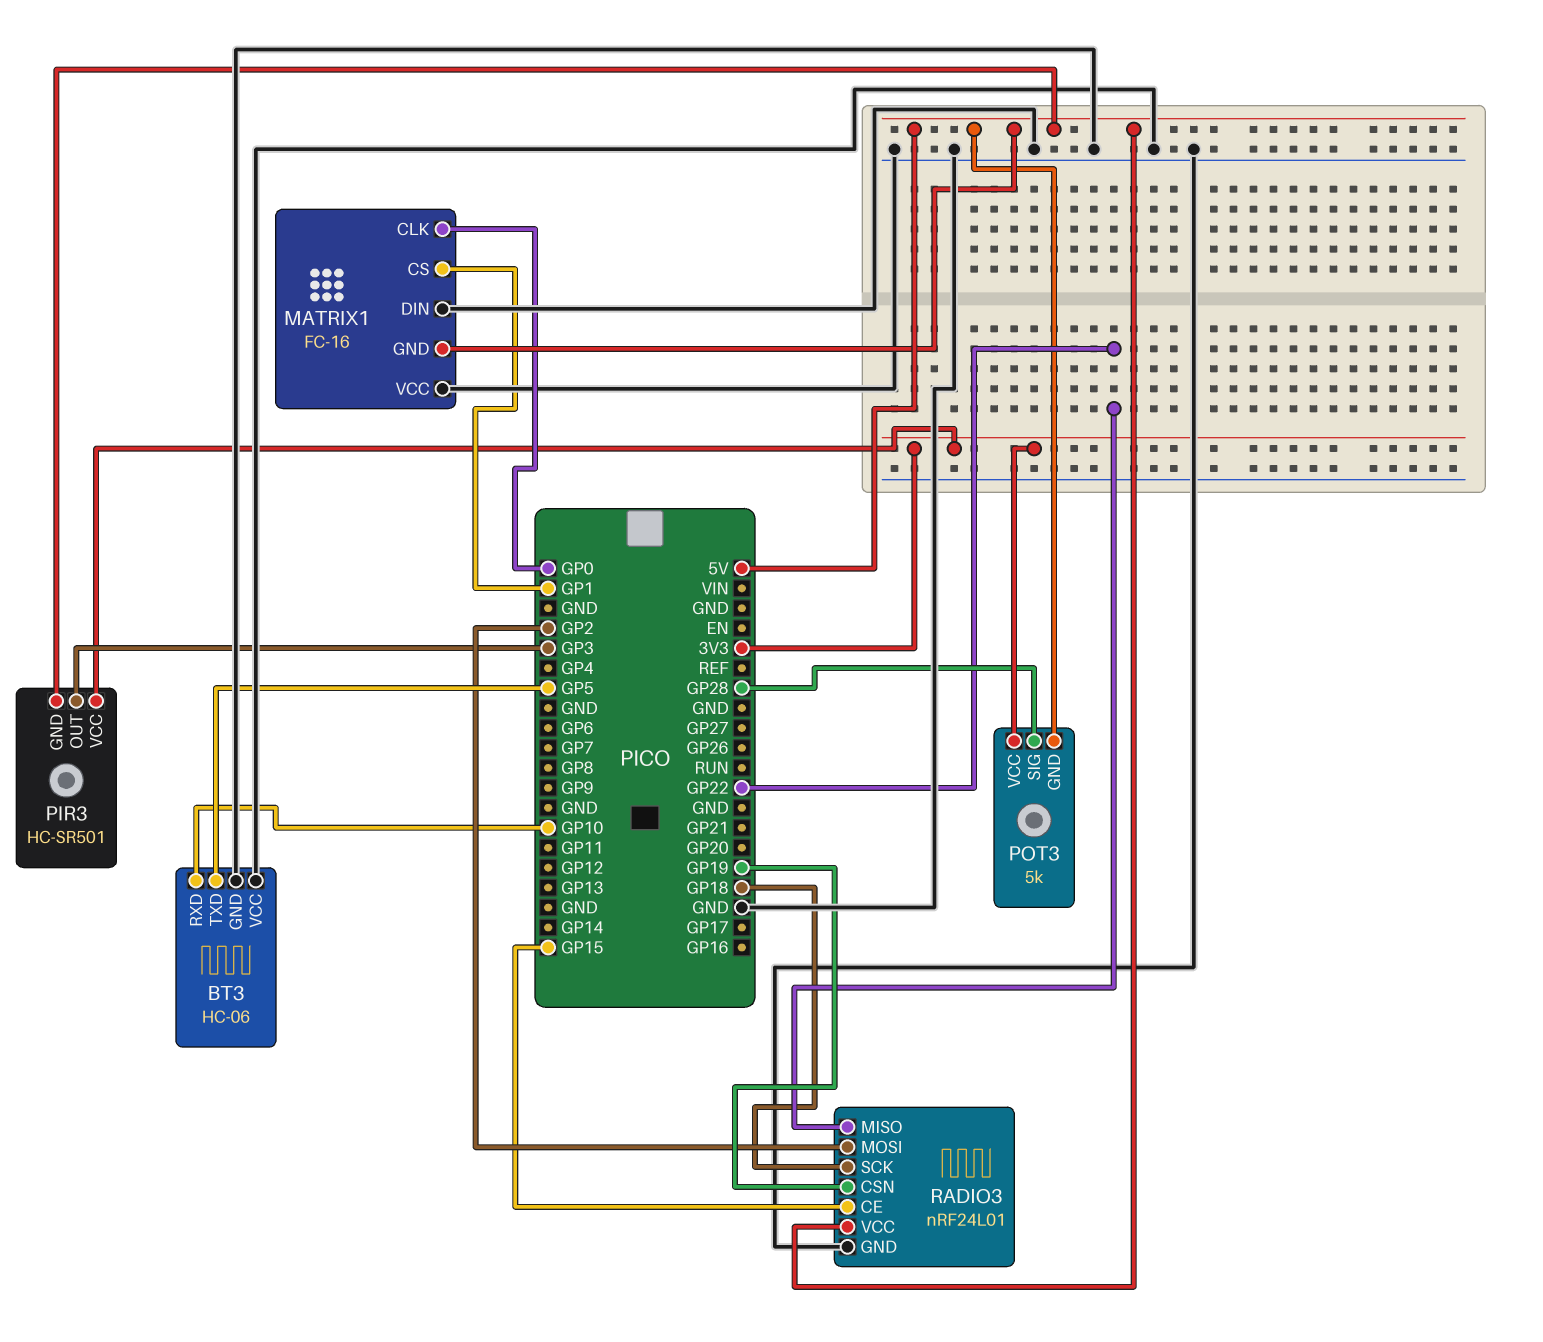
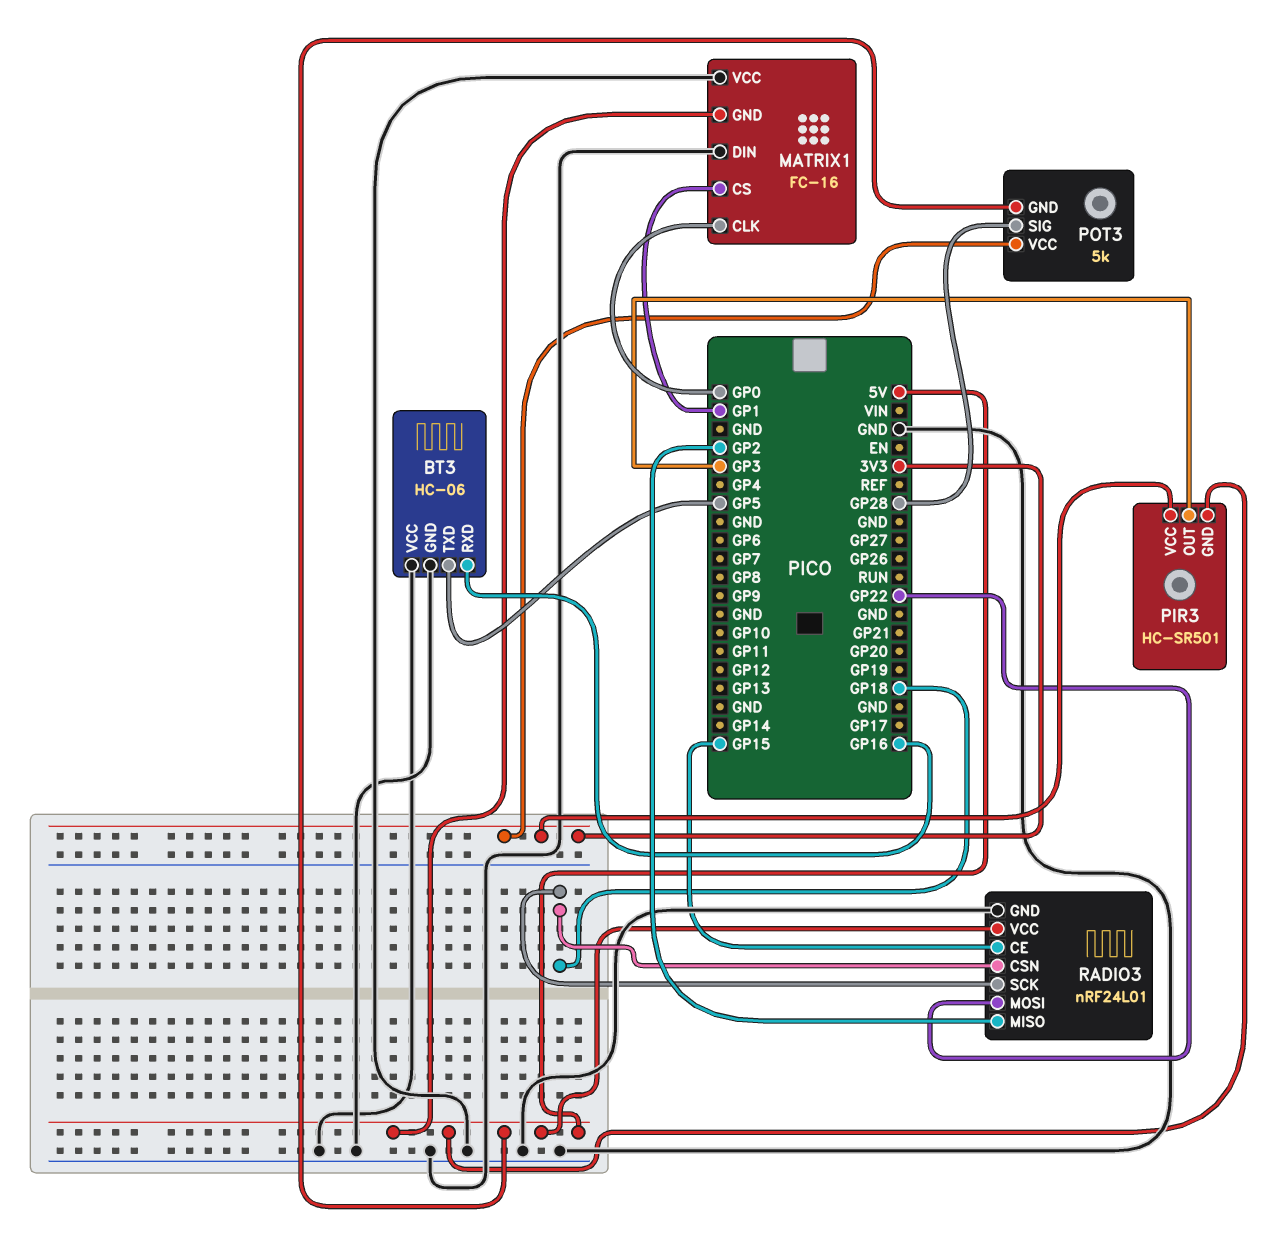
BT3 pin RXD: GP10 -> GP16
RADIO3 pin CSN: GP19 -> GP18
RADIO3 pin MISO: GP22 -> GP2
RADIO3 pin MOSI: GP2 -> GP22

